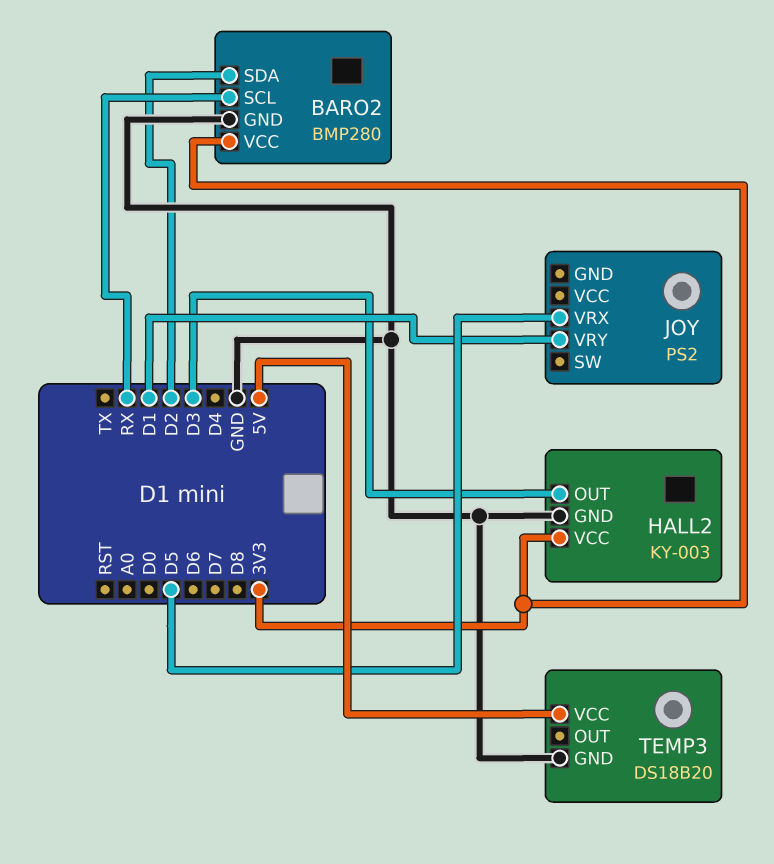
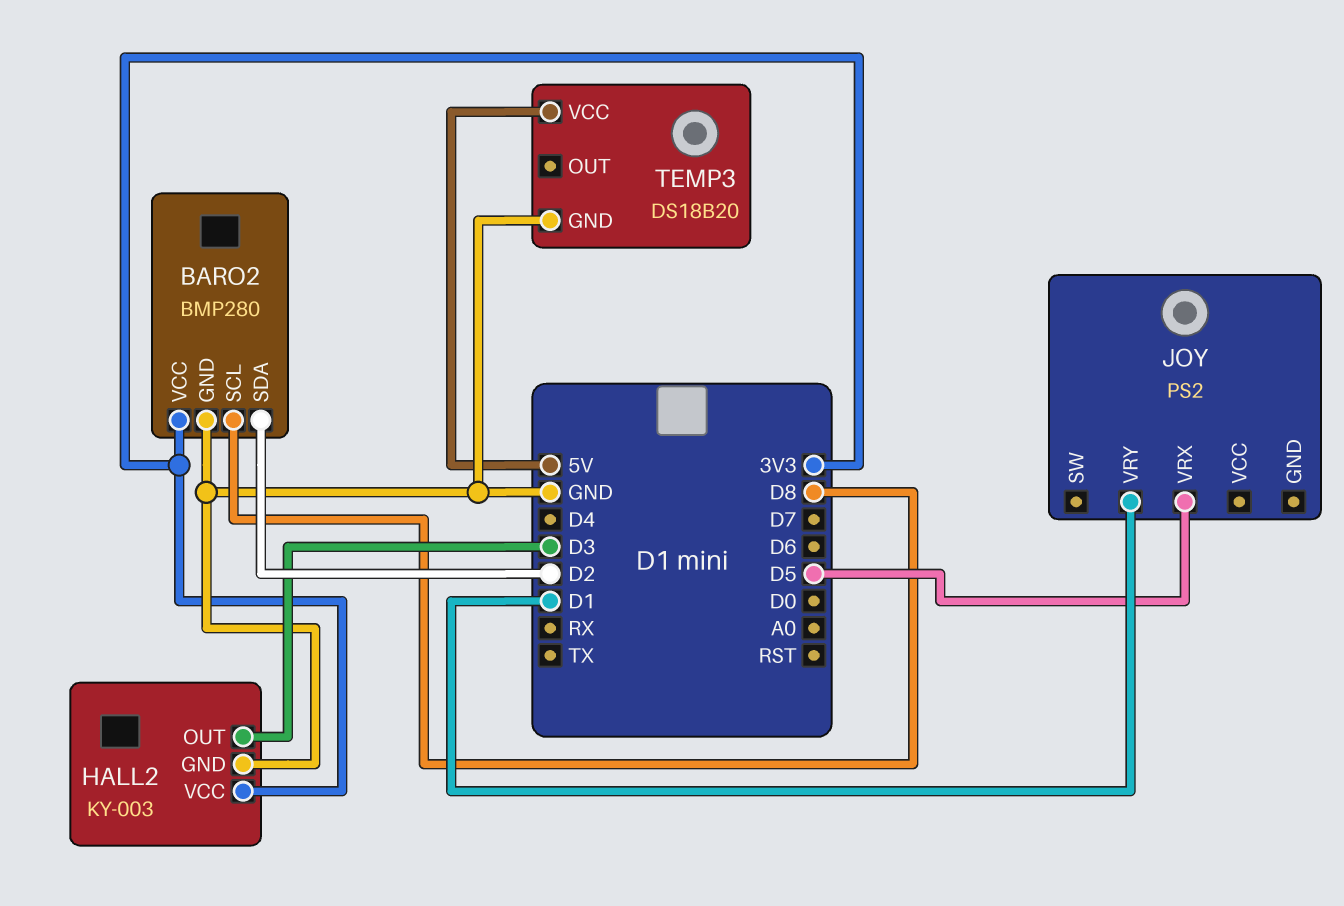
BARO2 pin SCL: RX -> D8

